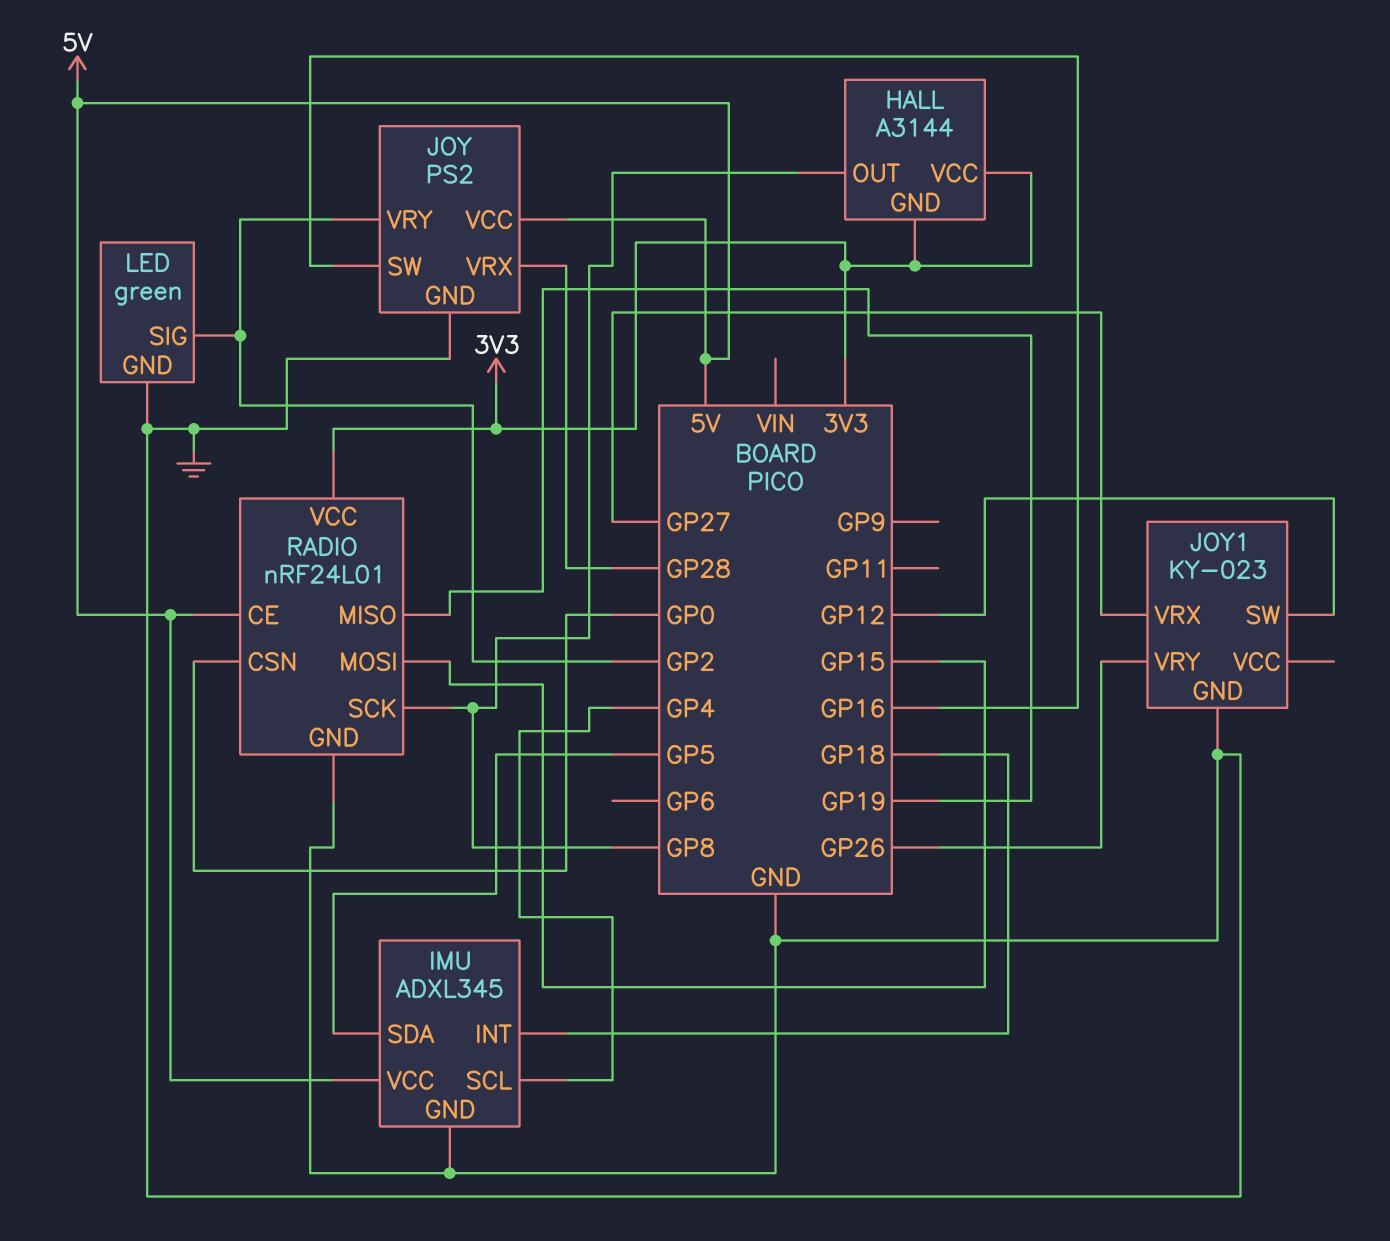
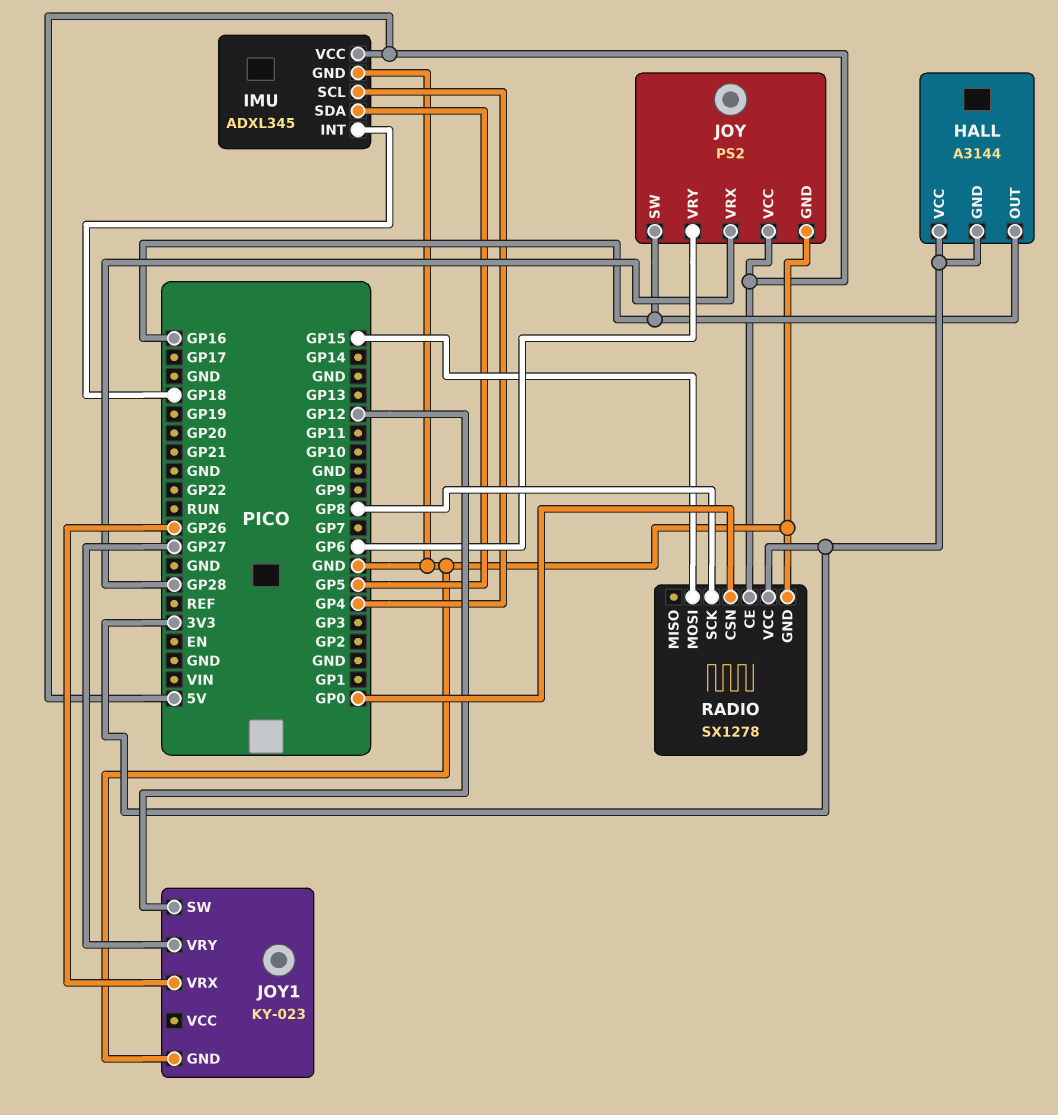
HALL pin OUT: GP8 -> GP16
JOY pin VRY: GP2 -> GP6
JOY1 pin VRX: GP27 -> GP26
JOY1 pin VRY: GP26 -> GP27
LED: green -> none
LED pin GND: GND -> none
LED pin SIG: GP2 -> none
RADIO: nRF24L01 -> SX1278
RADIO pin MISO: GP19 -> none

